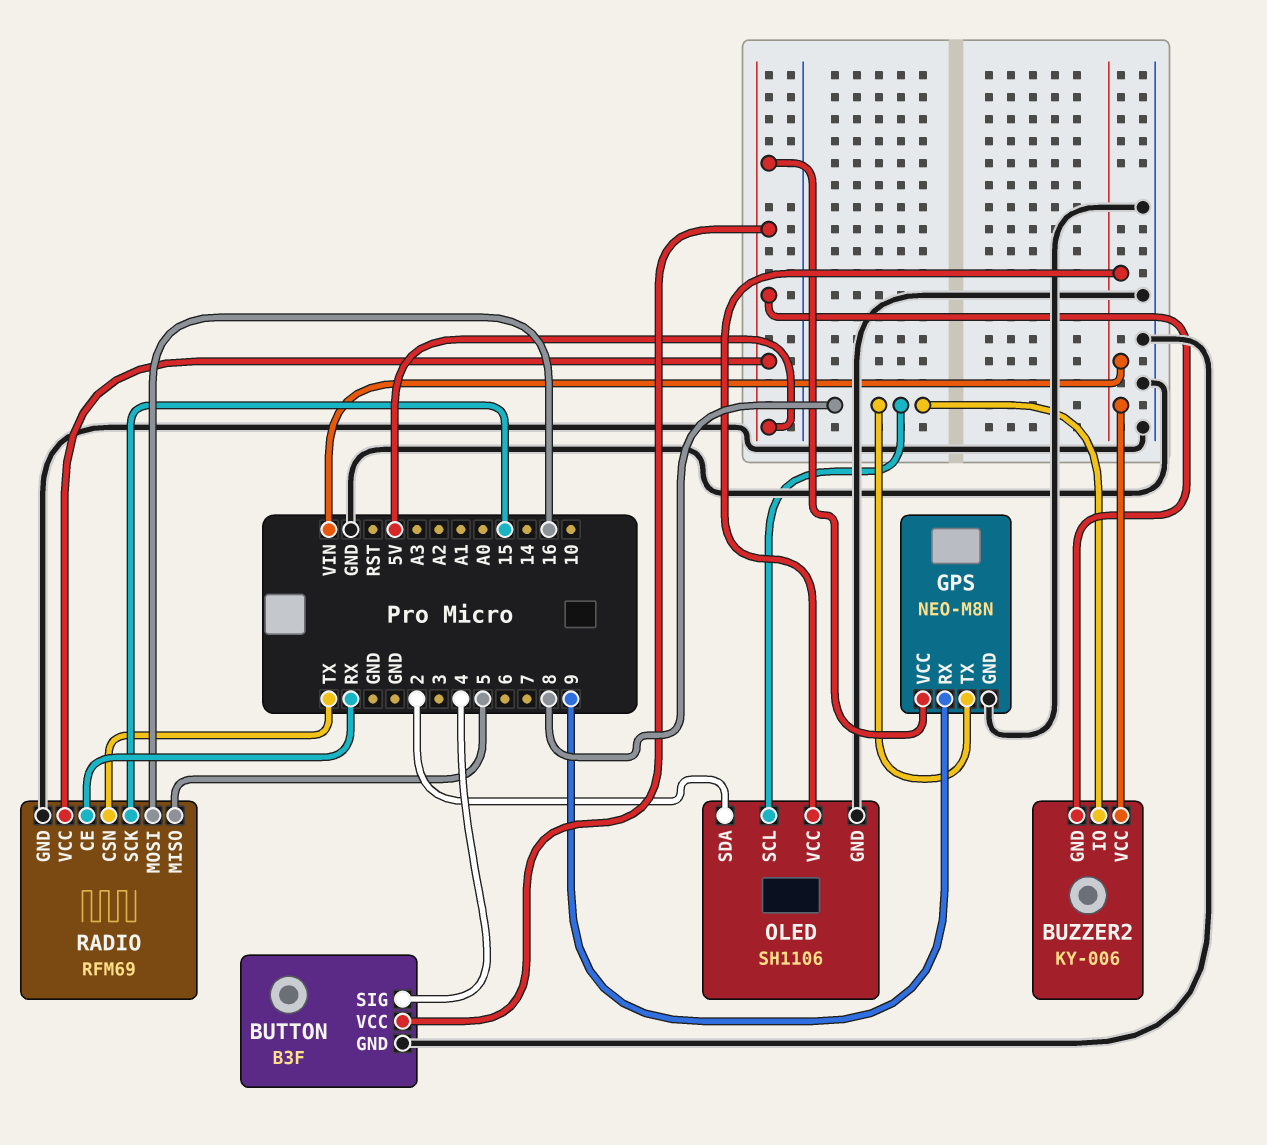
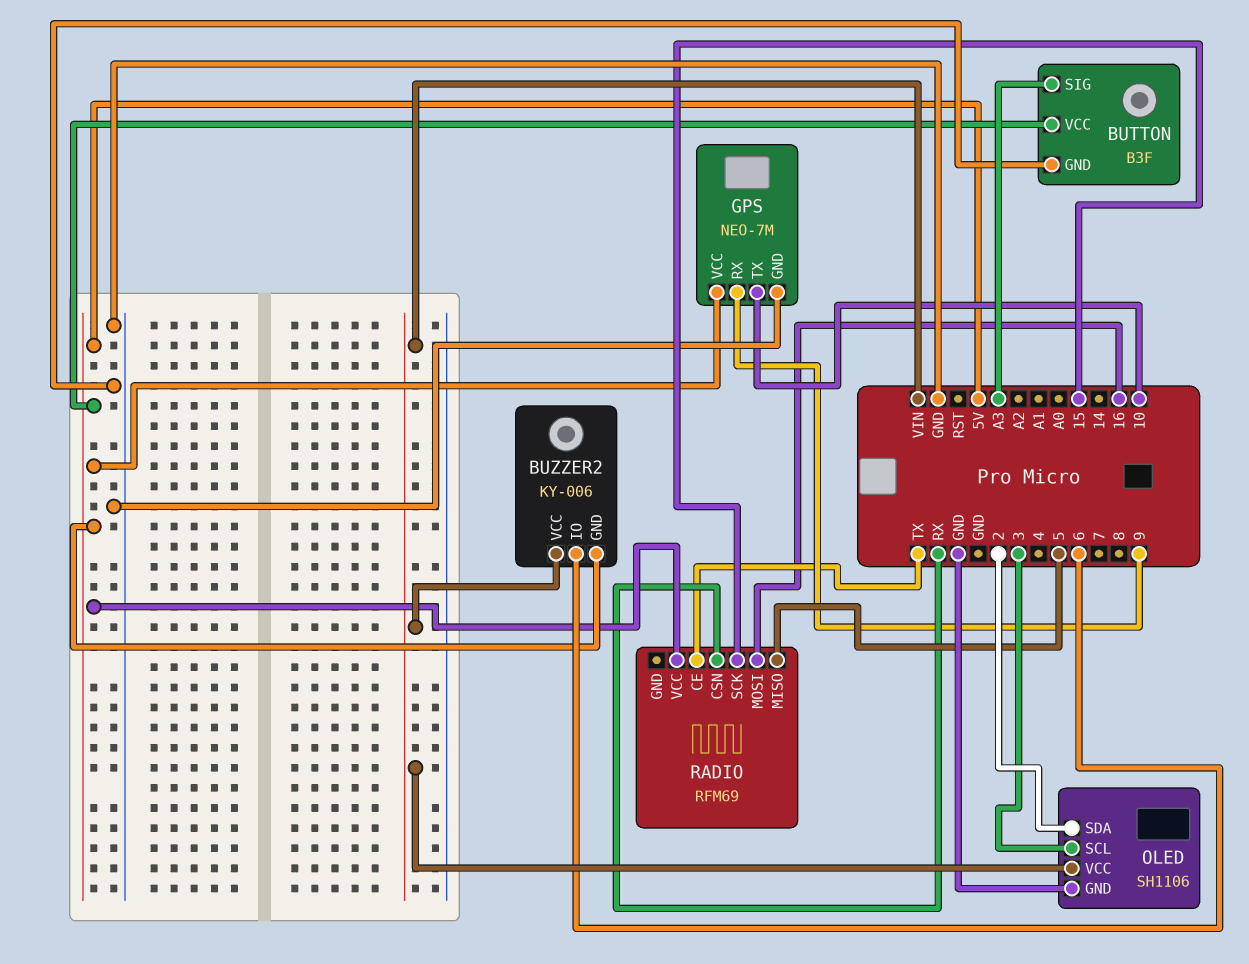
BUTTON pin SIG: 4 -> A3
BUZZER2 pin IO: 8 -> 6
GPS: NEO-M8N -> NEO-7M
GPS pin TX: 8 -> 10
OLED pin SCL: 8 -> 3
RADIO pin CE: RX -> TX
RADIO pin CSN: TX -> RX
RADIO pin GND: GND -> none

